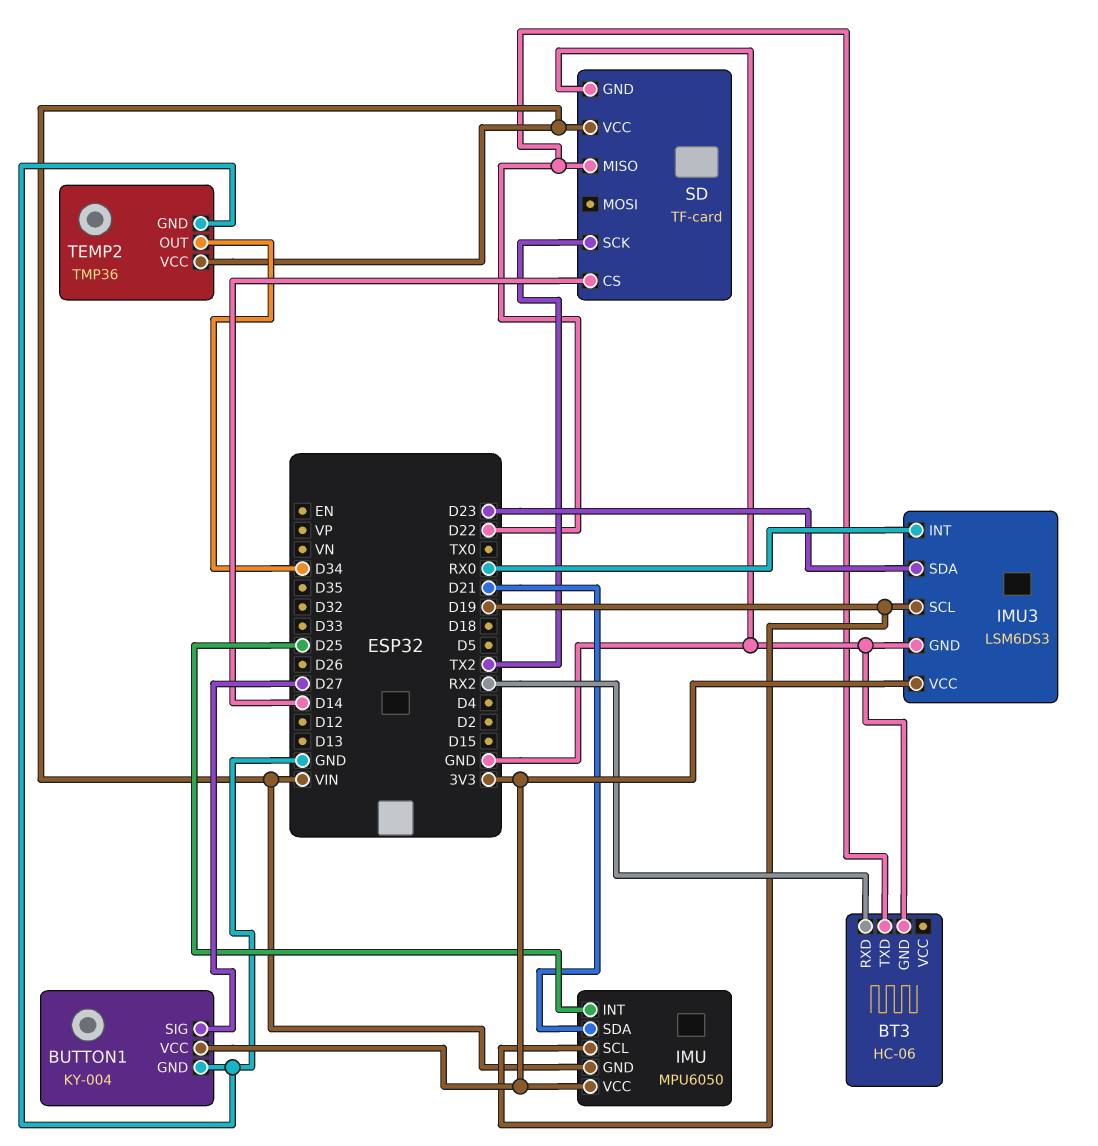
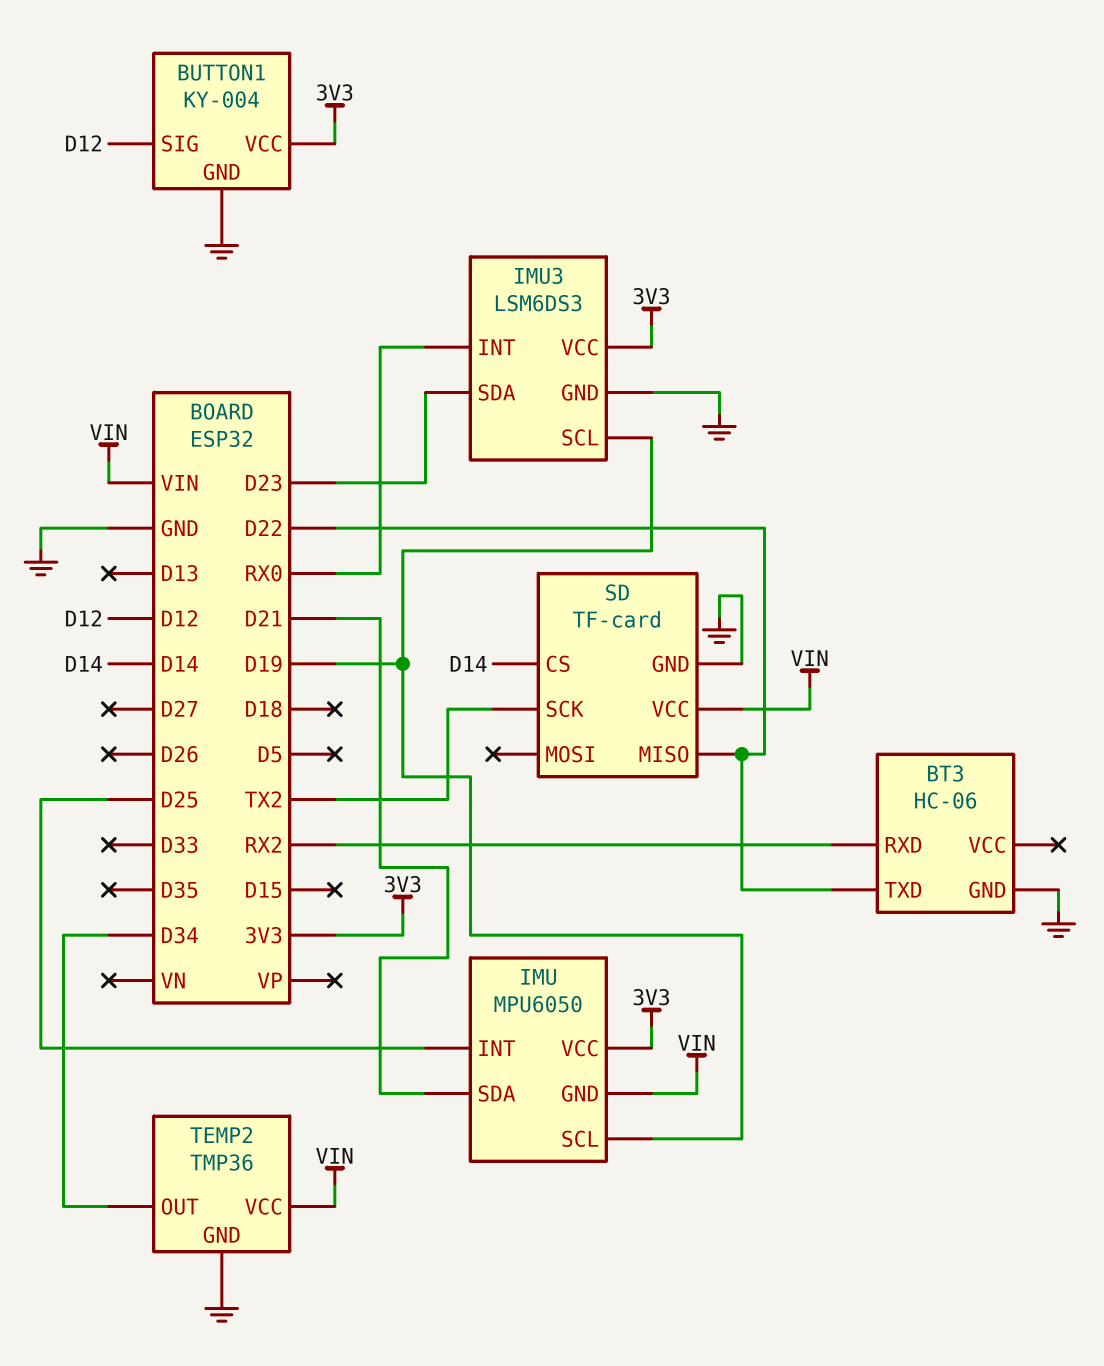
BUTTON1 pin SIG: D27 -> D12

